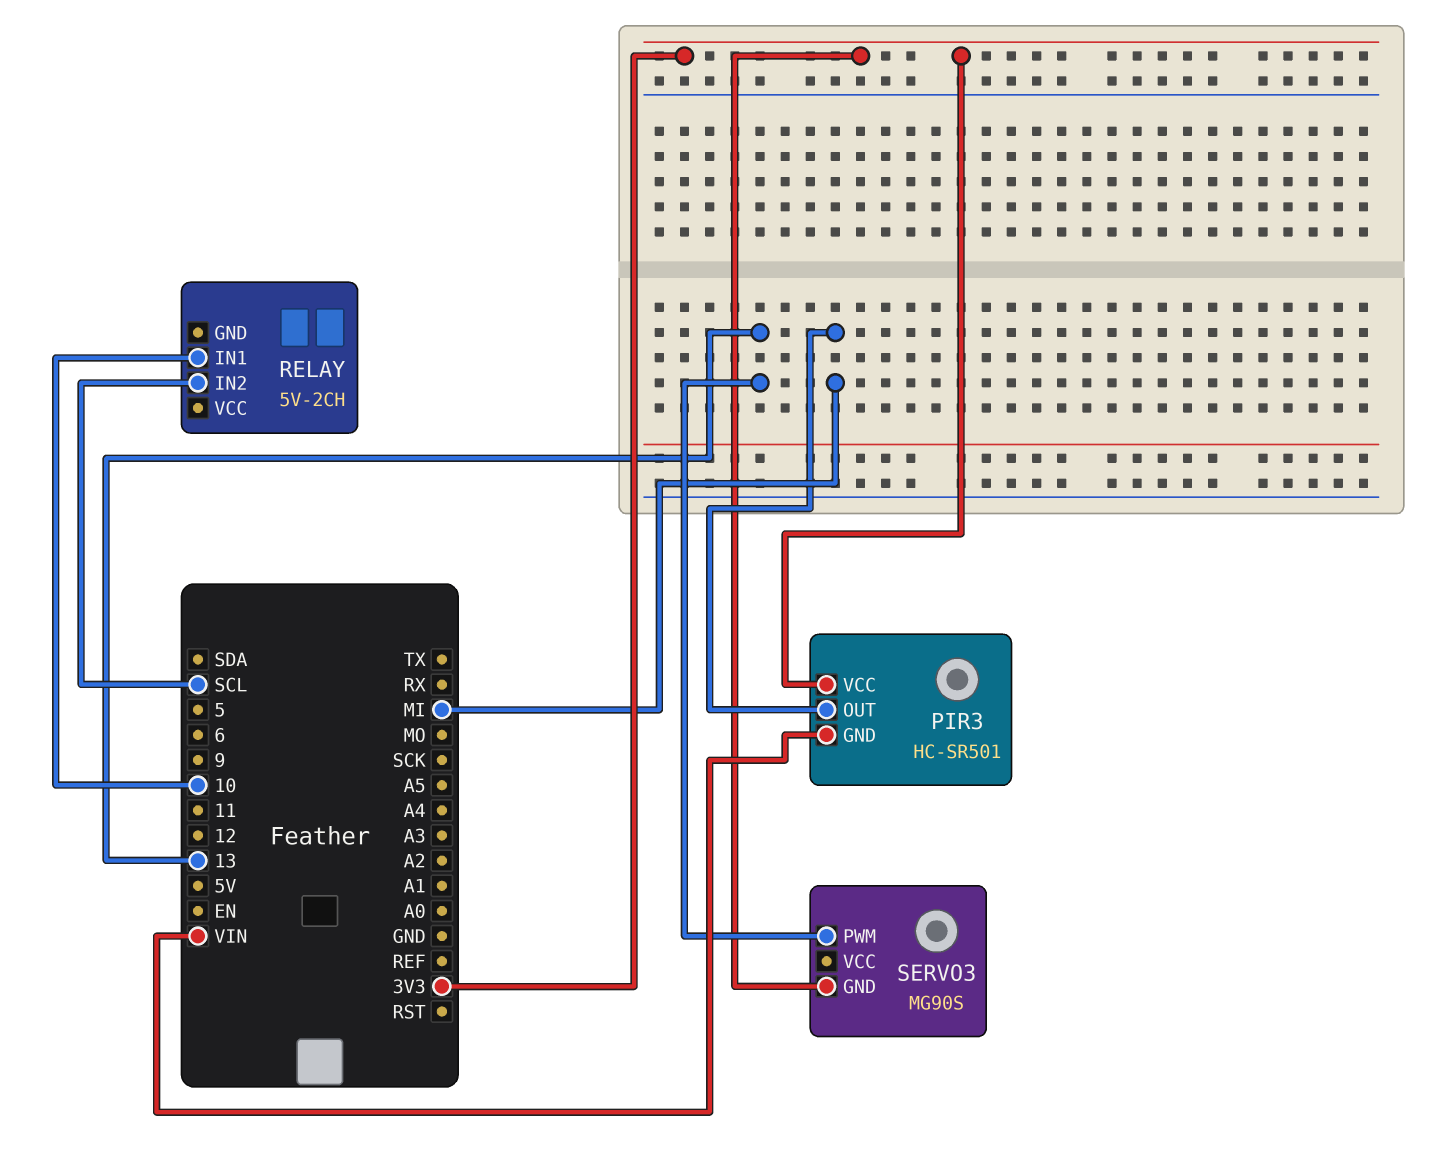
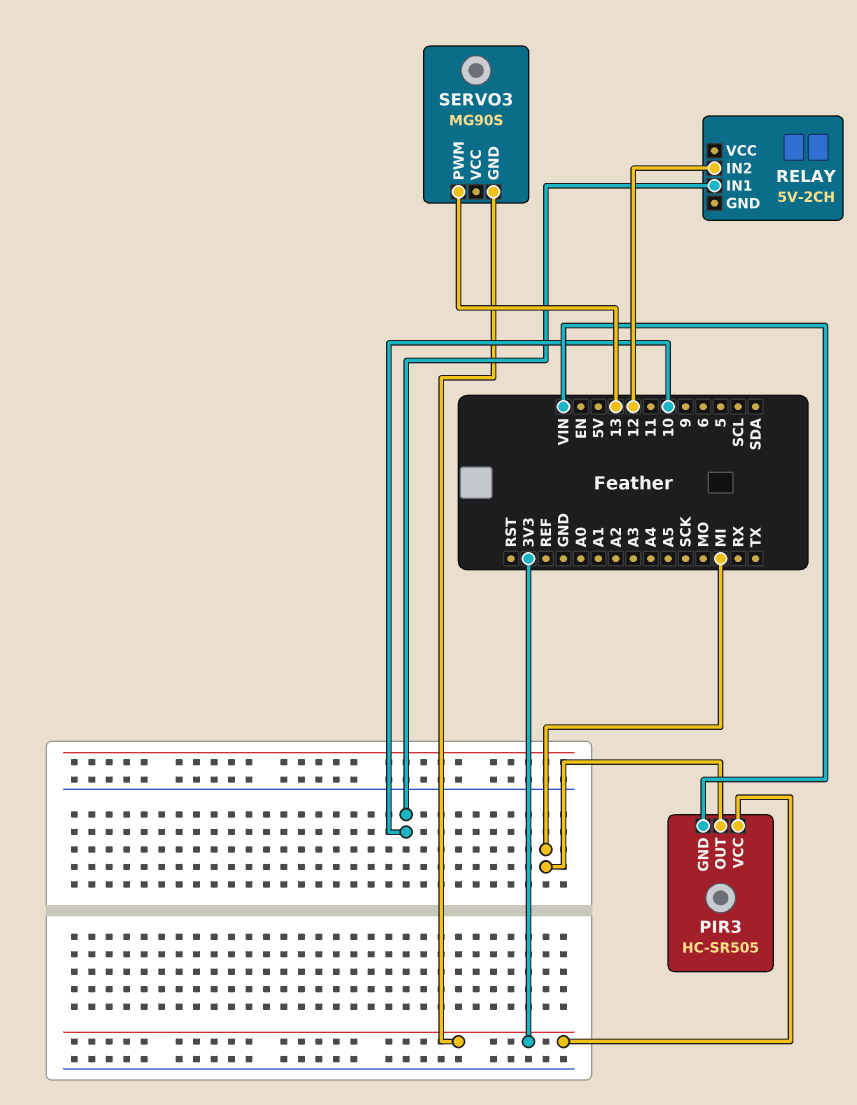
PIR3: HC-SR501 -> HC-SR505
RELAY pin IN2: SCL -> 12

